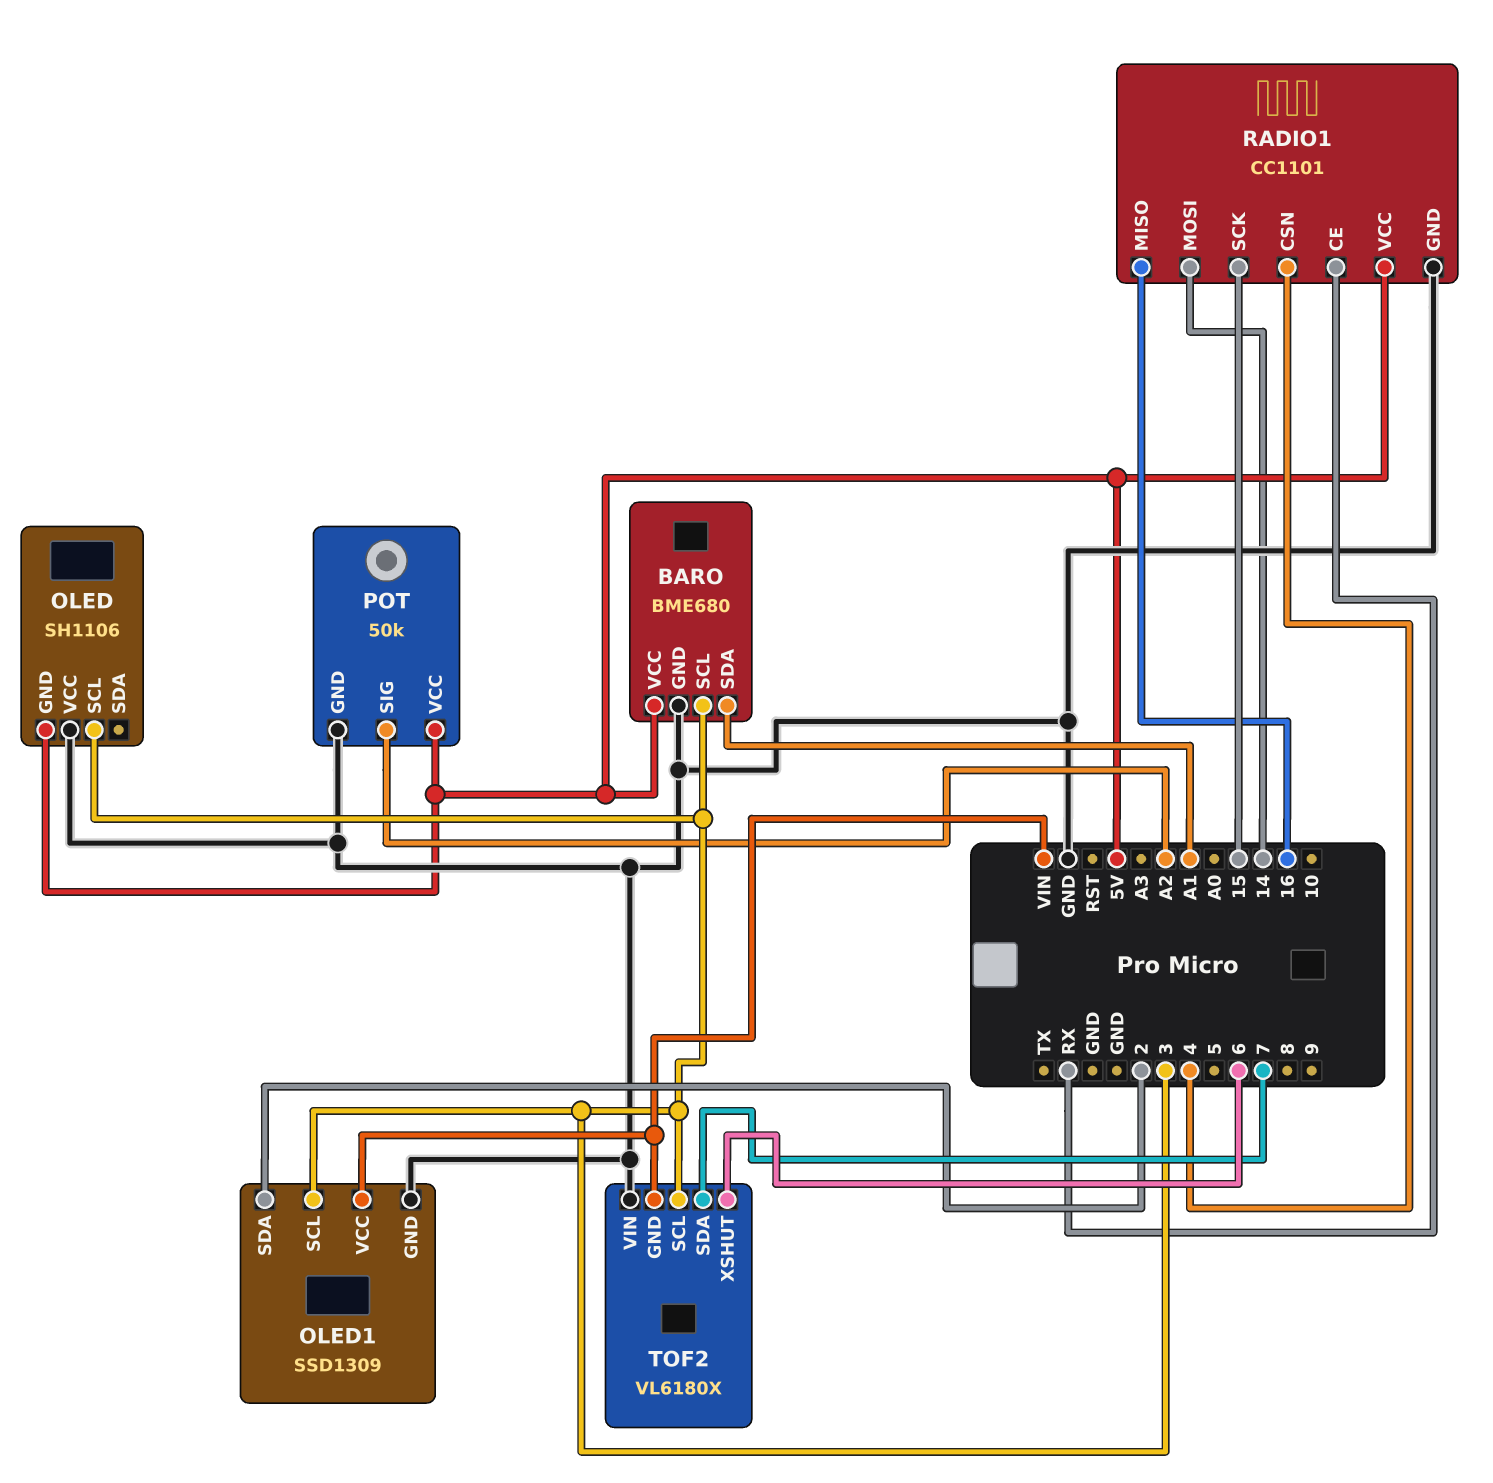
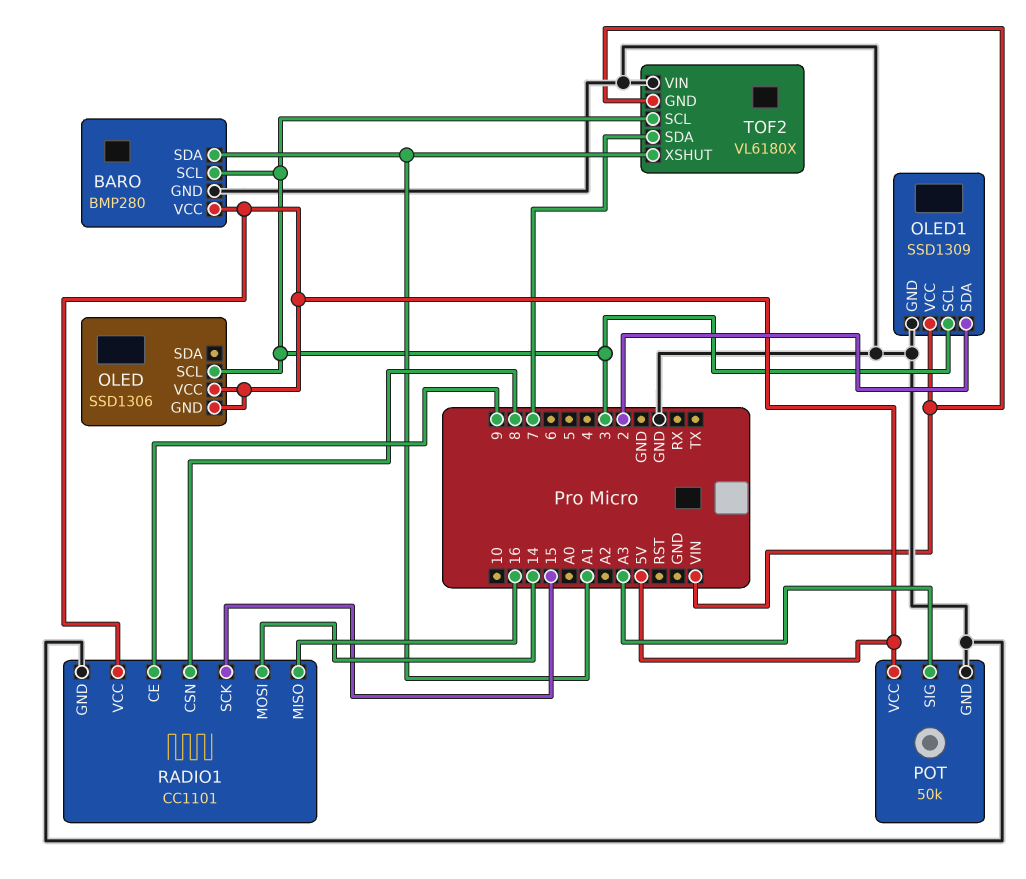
BARO: BME680 -> BMP280
OLED: SH1106 -> SSD1306
OLED pin VCC: GND -> 5V
POT pin SIG: A2 -> A3
RADIO1 pin CE: RX -> 9
RADIO1 pin CSN: 4 -> 8
TOF2 pin XSHUT: 6 -> A1

